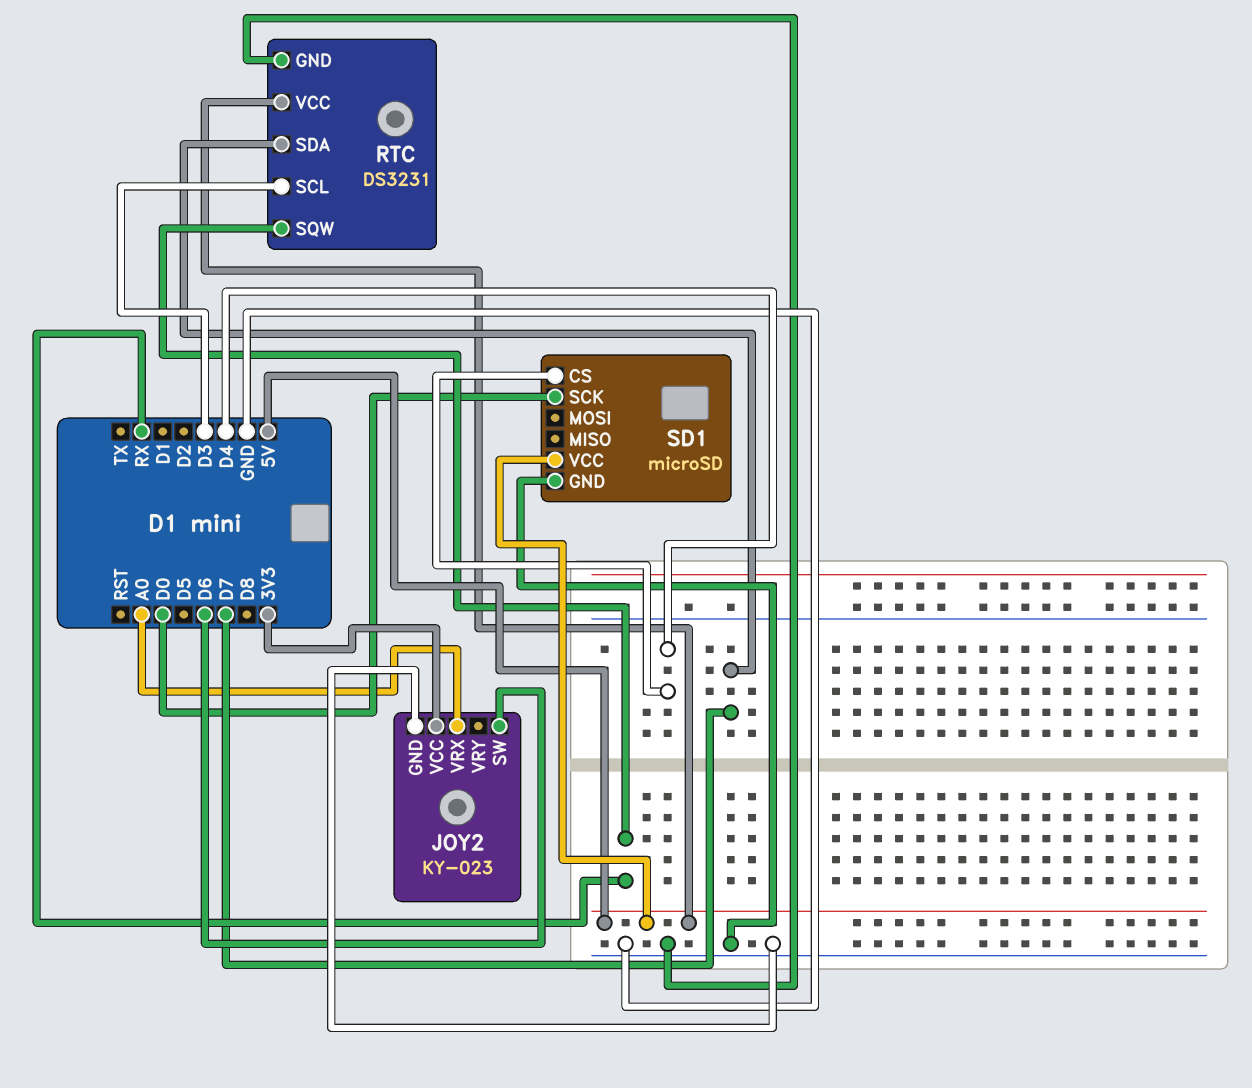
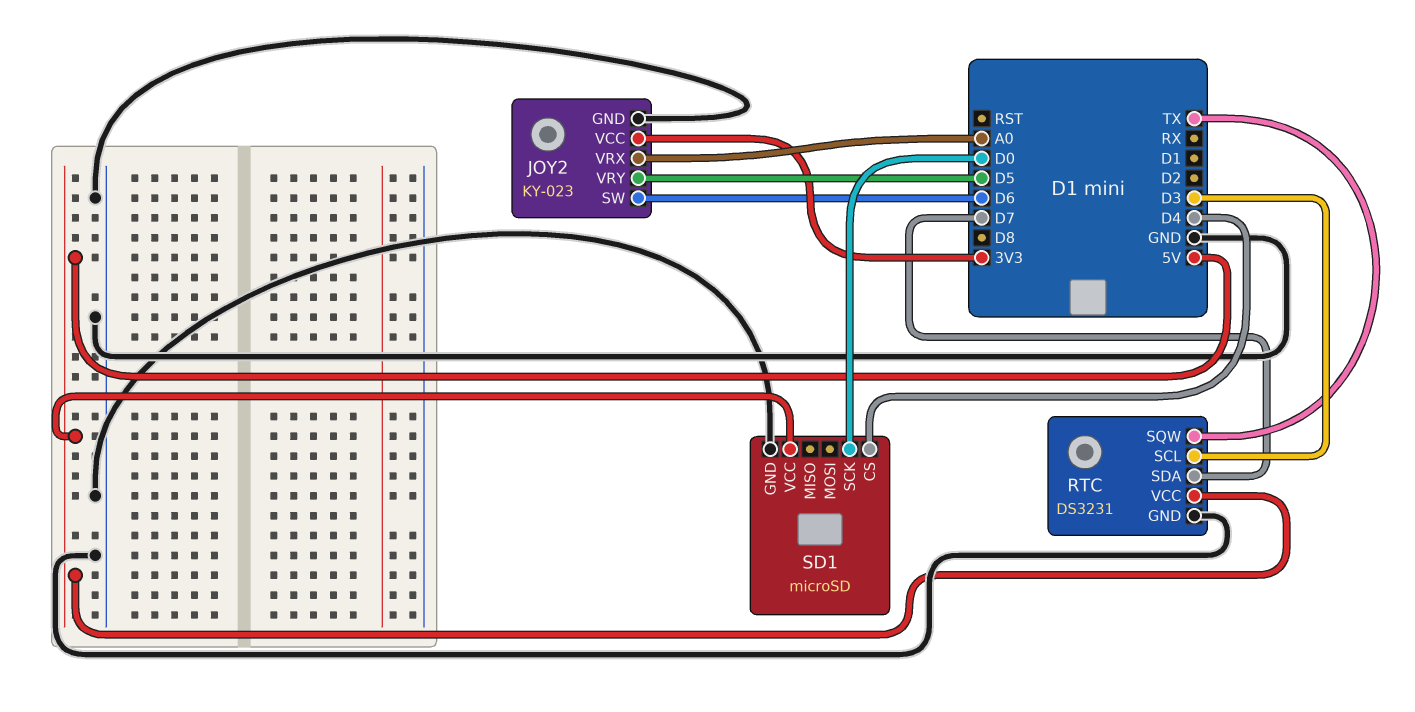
JOY2 pin VRY: none -> D5
RTC pin SQW: RX -> TX

